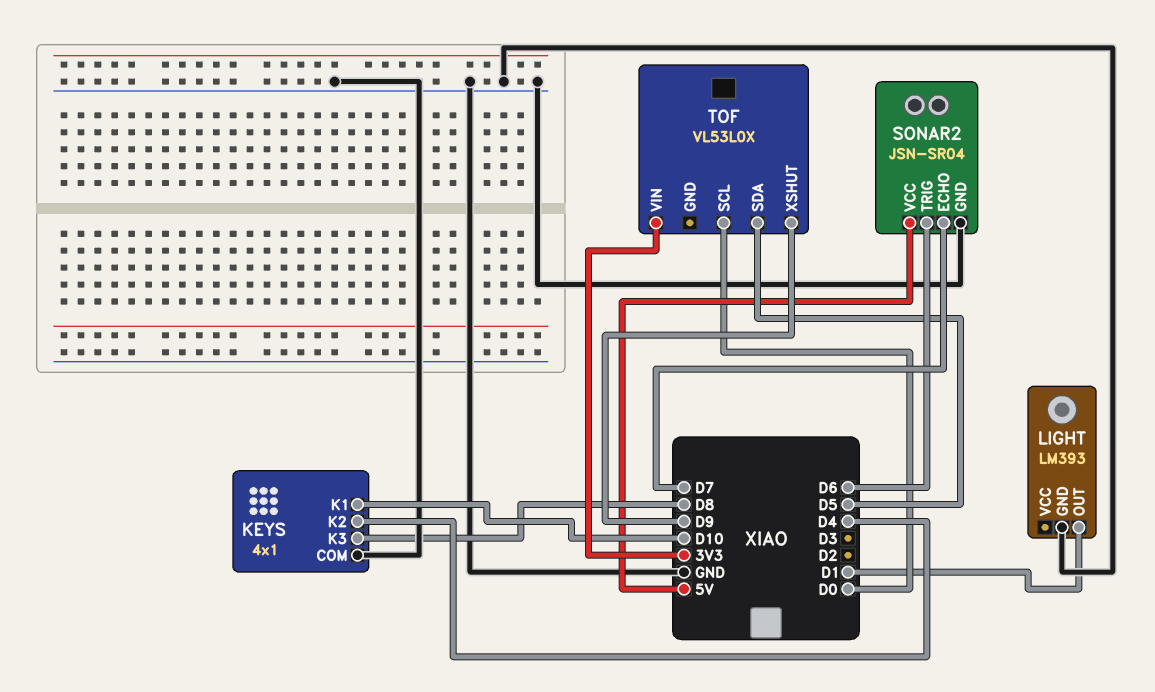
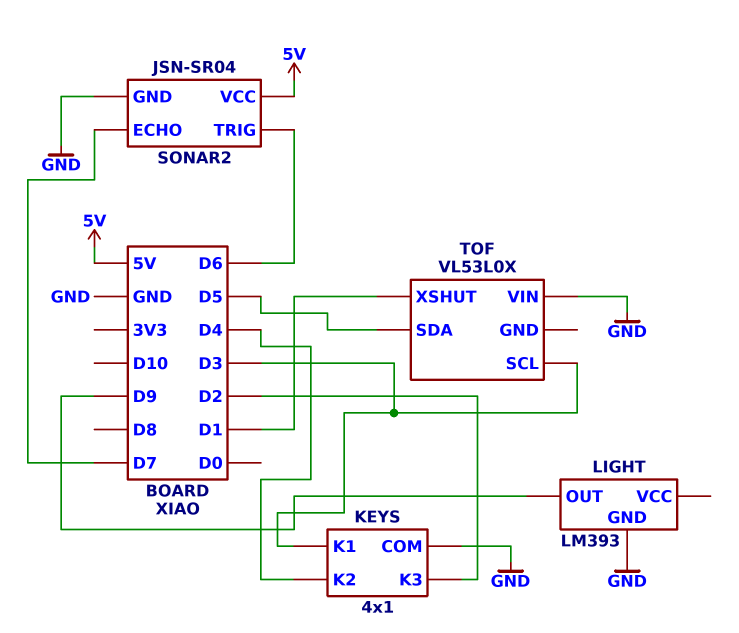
KEYS pin K1: D10 -> D3
KEYS pin K3: D8 -> D2
LIGHT pin OUT: D1 -> D9
TOF pin SCL: D0 -> D3
TOF pin VIN: 3V3 -> GND
TOF pin XSHUT: D9 -> D1

